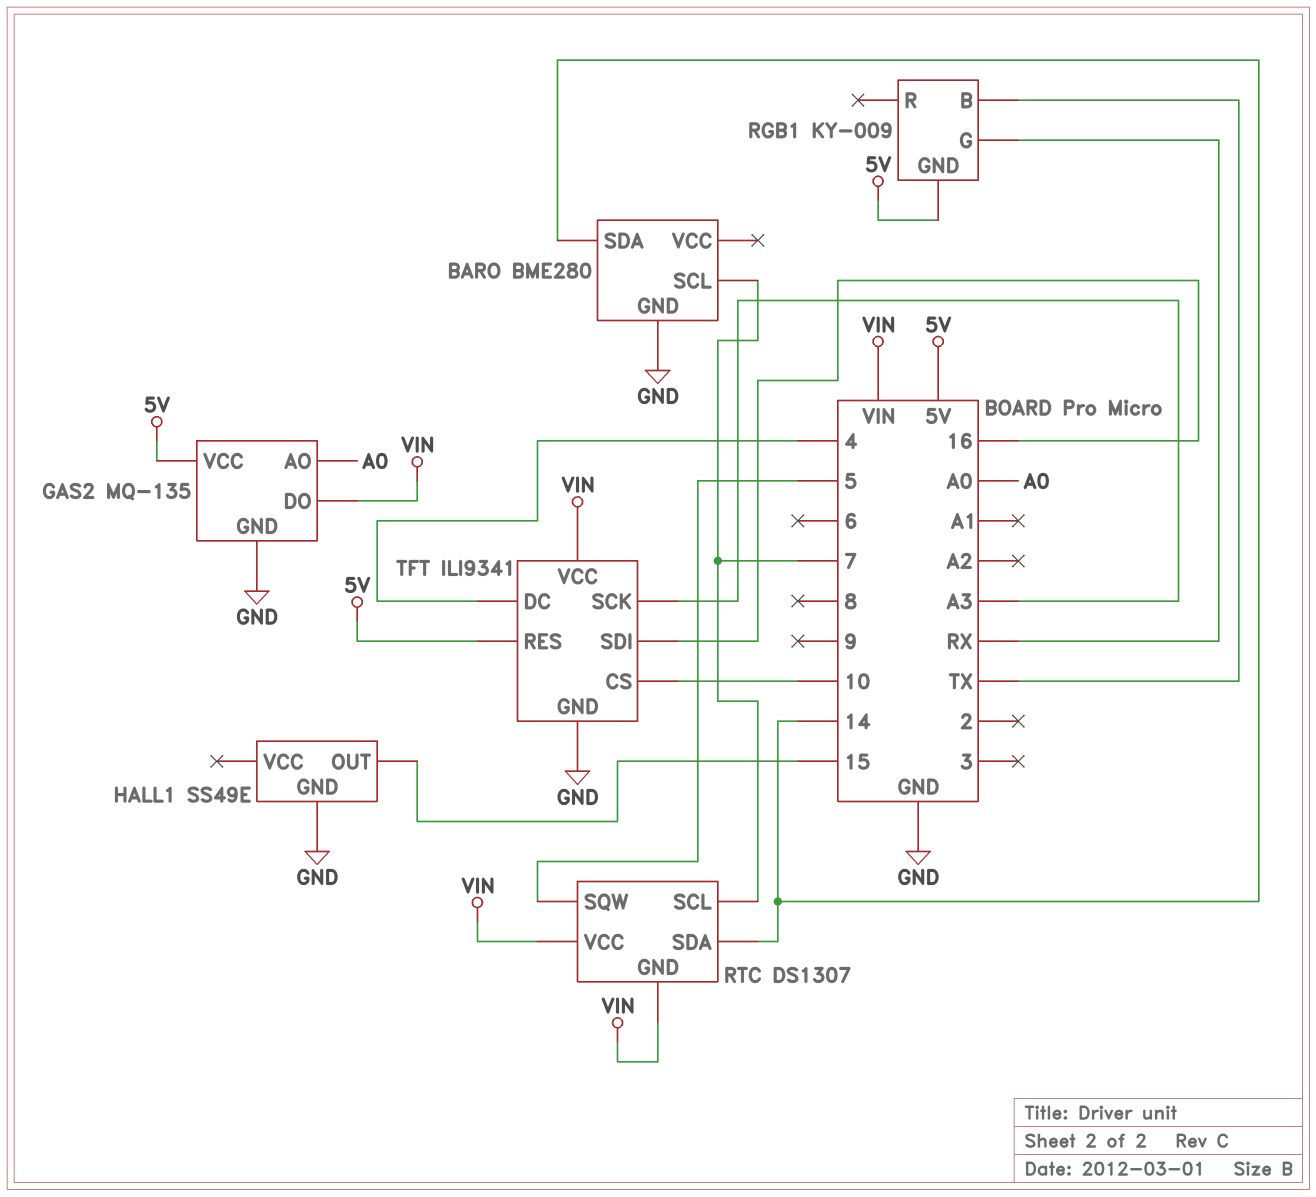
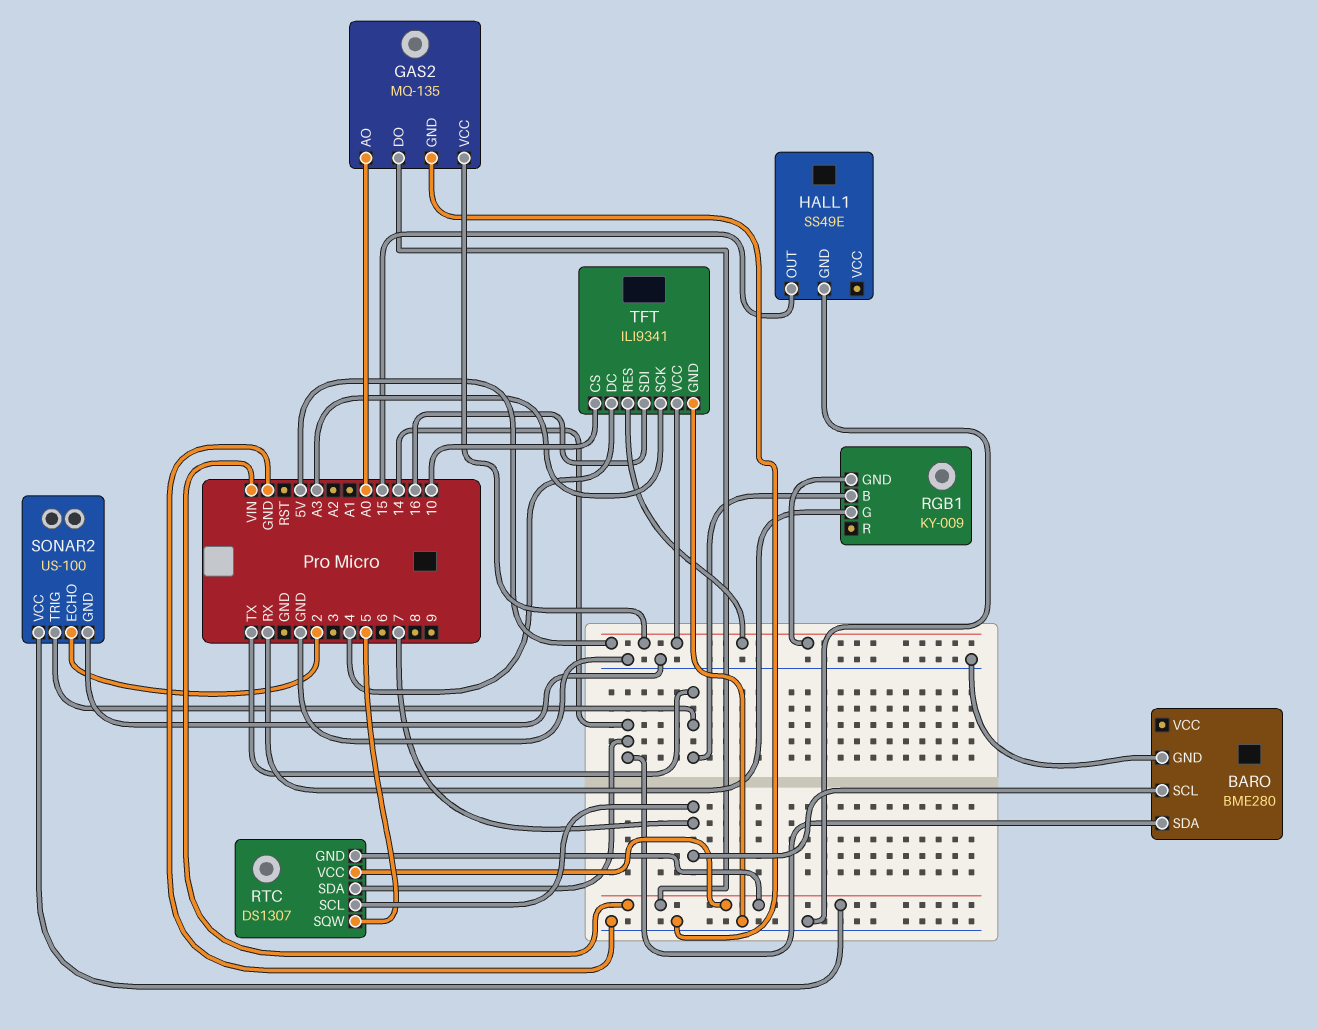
SONAR2: none -> US-100
SONAR2 pin ECHO: none -> 2
SONAR2 pin GND: none -> GND
SONAR2 pin TRIG: none -> TX
SONAR2 pin VCC: none -> VIN
TFT pin VCC: VIN -> 5V

